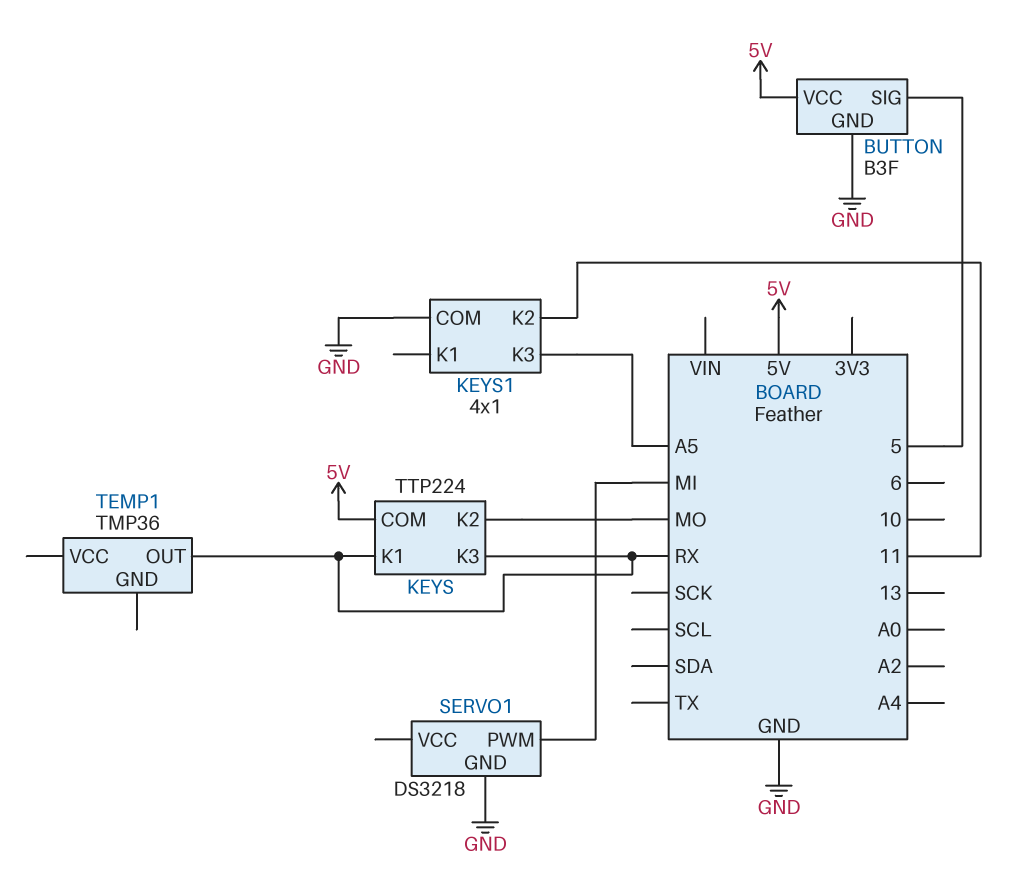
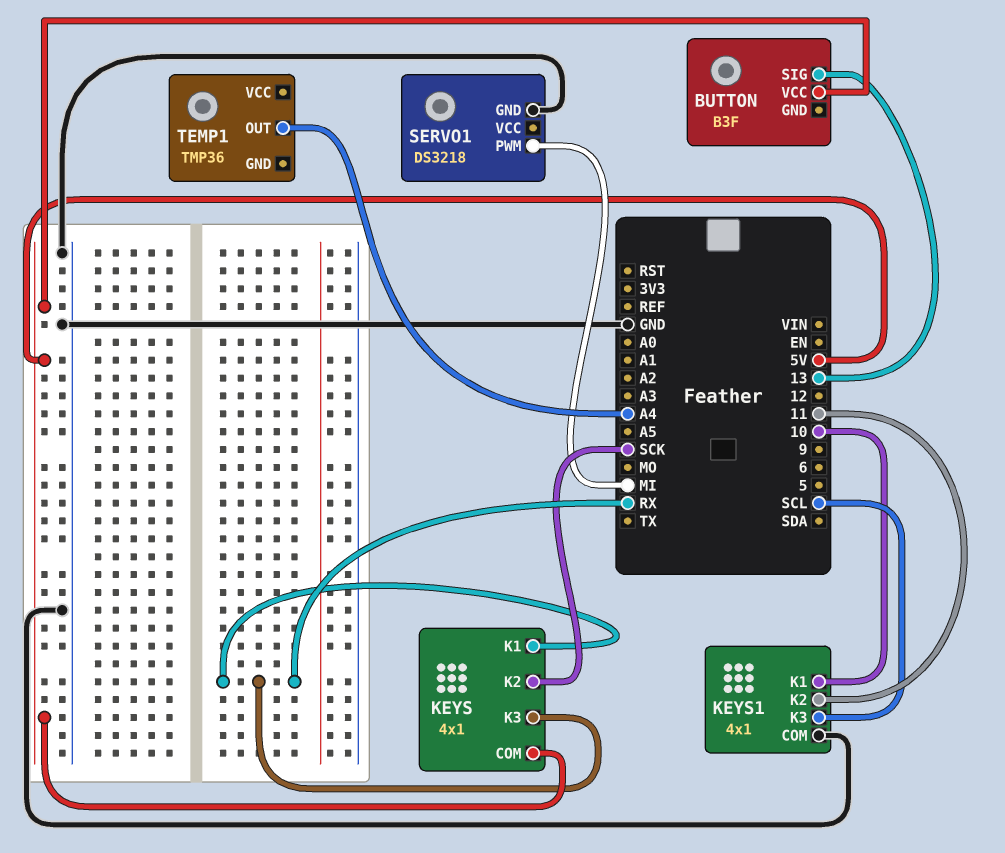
BUTTON pin GND: GND -> none
BUTTON pin SIG: 5 -> 13
KEYS: TTP224 -> 4x1
KEYS pin K2: MO -> SCK
KEYS1 pin K1: none -> 10
KEYS1 pin K3: A5 -> SCL
TEMP1 pin OUT: RX -> A4

